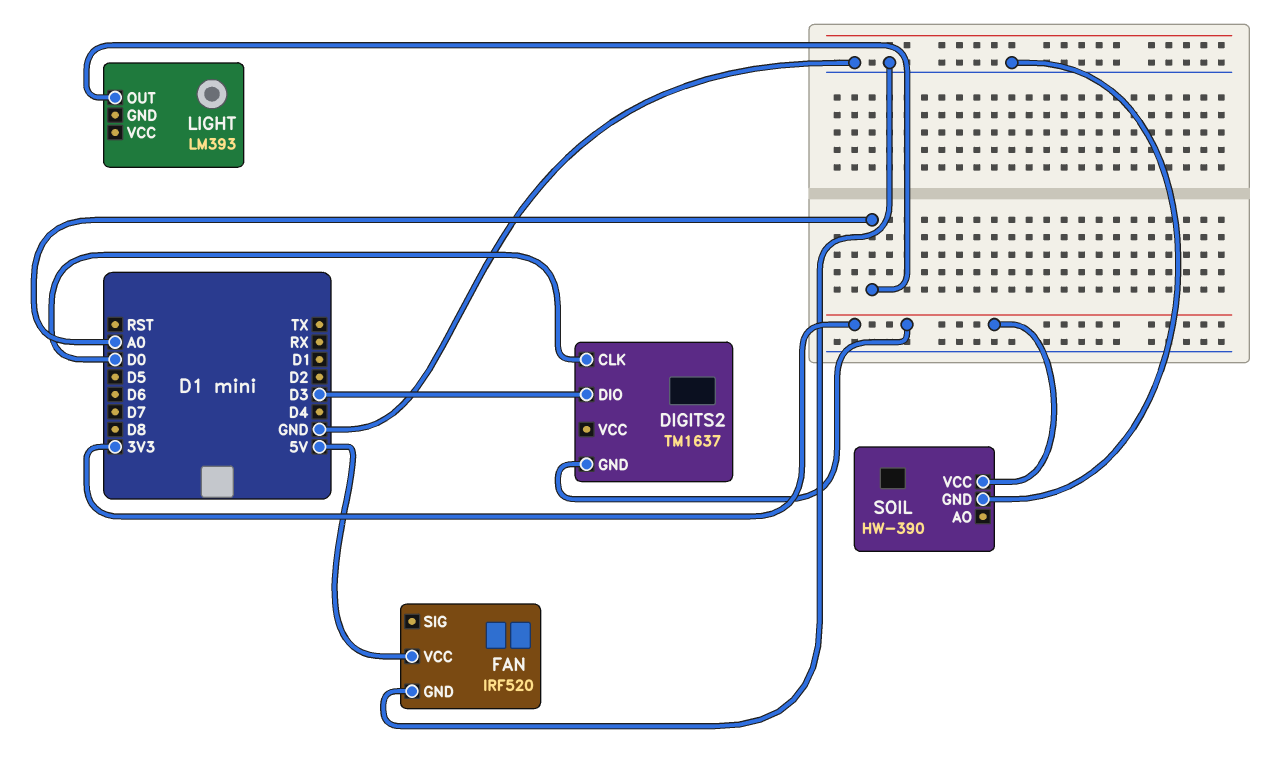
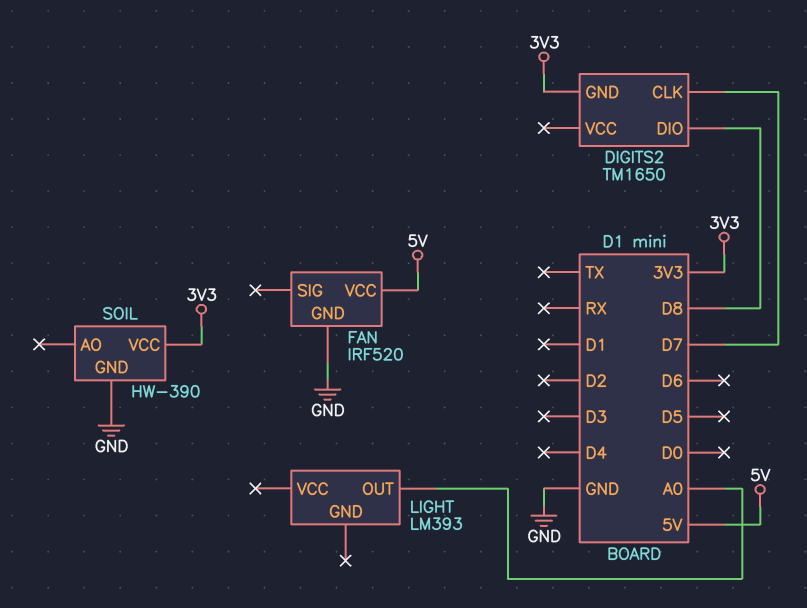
DIGITS2: TM1637 -> TM1650
DIGITS2 pin CLK: D0 -> D7
DIGITS2 pin DIO: D3 -> D8

